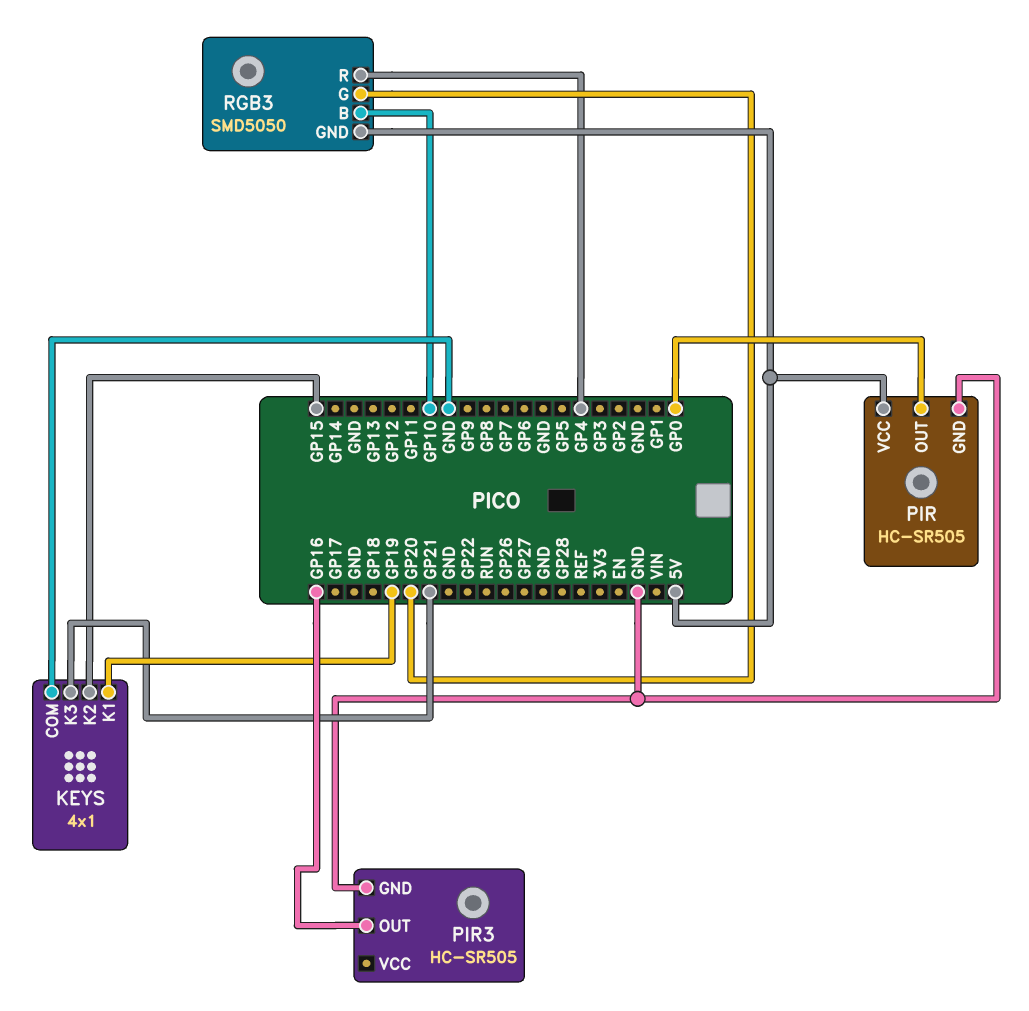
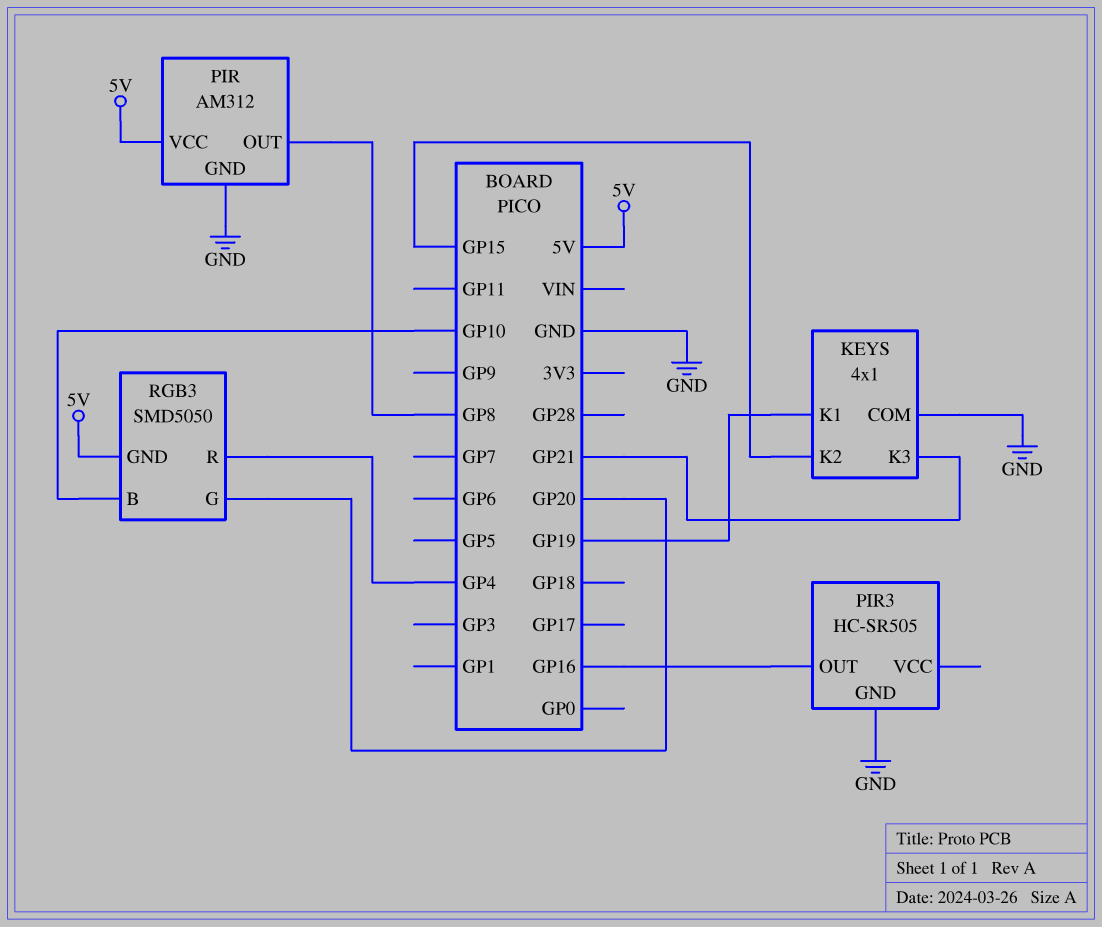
PIR: HC-SR505 -> AM312
PIR pin OUT: GP0 -> GP8

